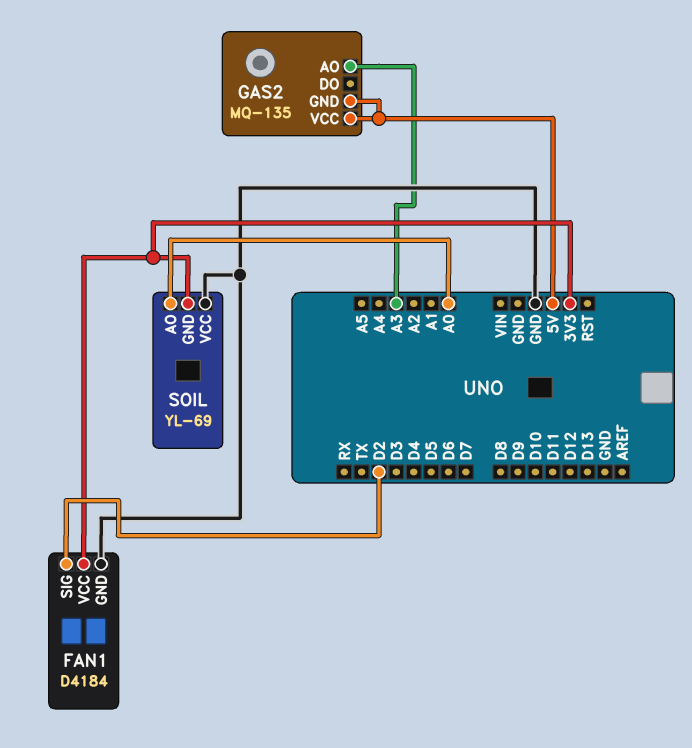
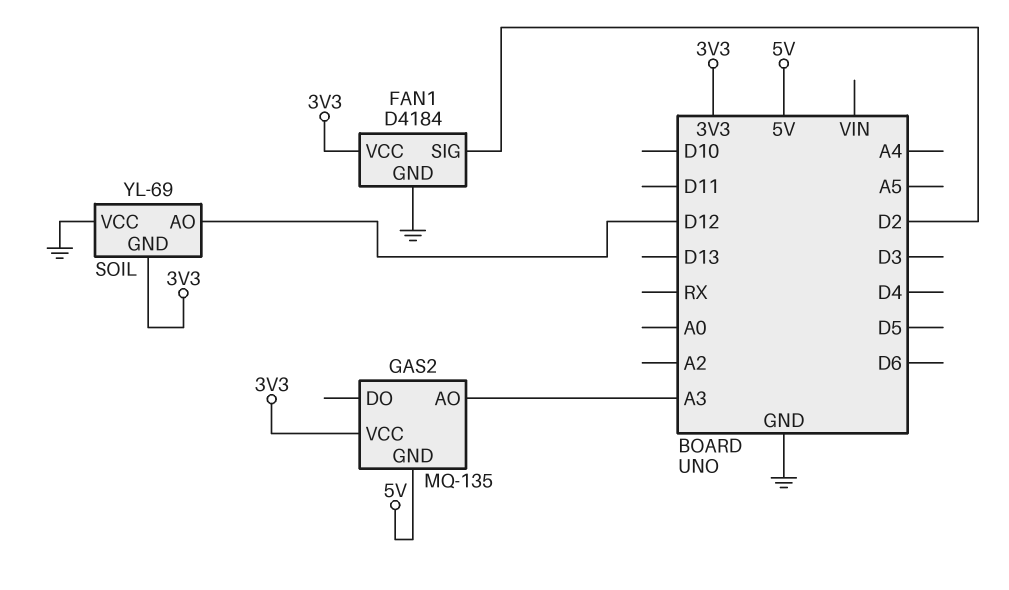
GAS2 pin VCC: 5V -> 3V3
SOIL pin AO: A0 -> D12

